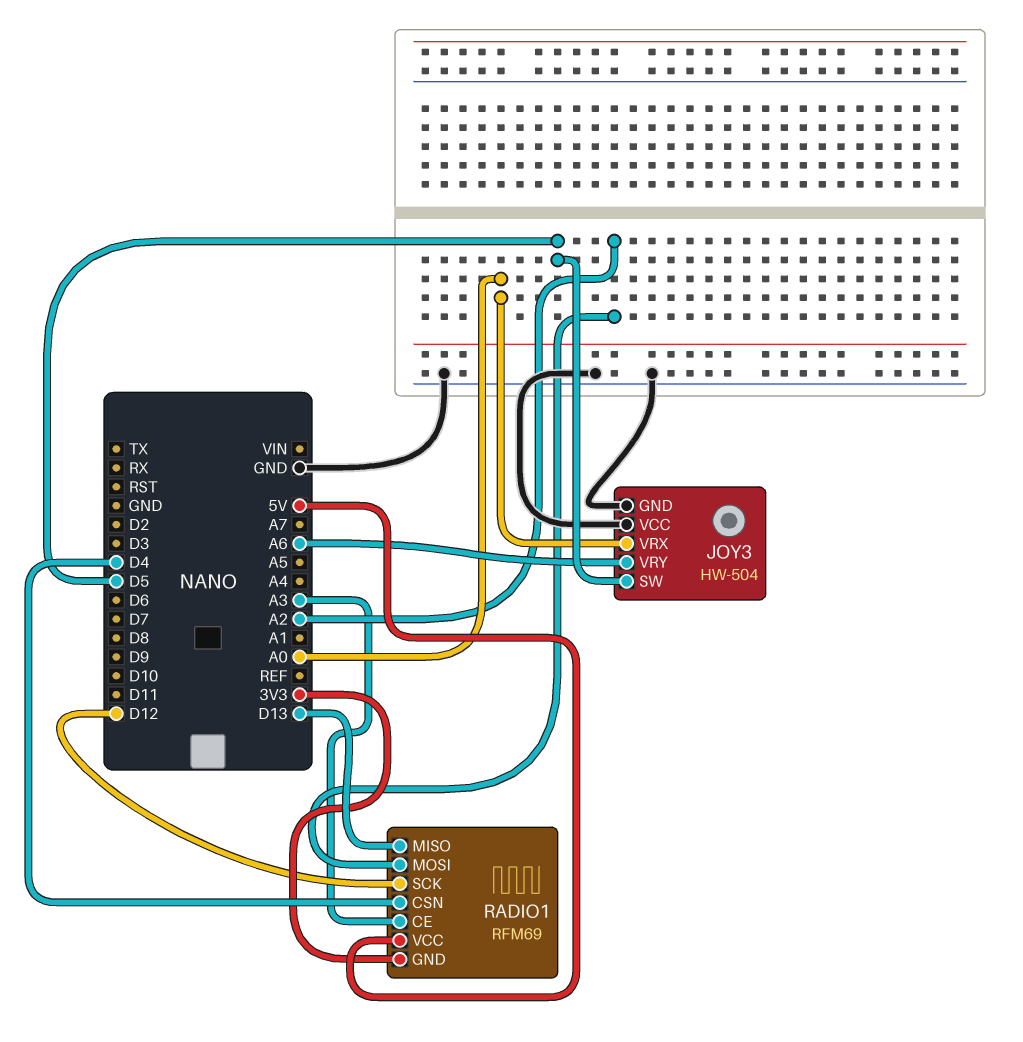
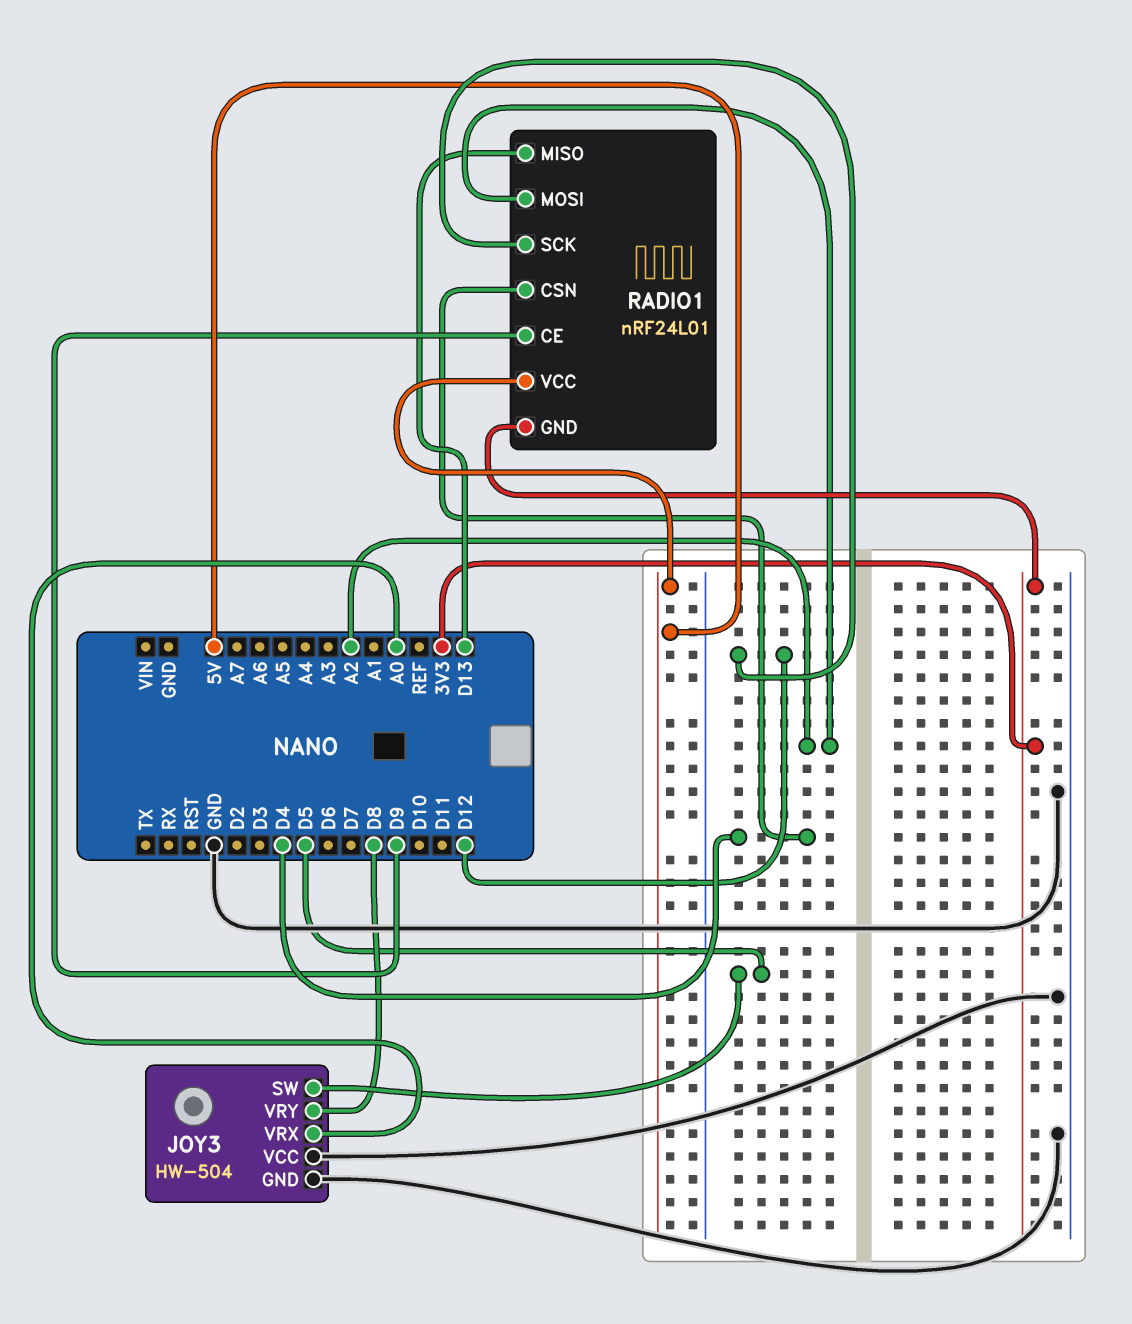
JOY3 pin VRY: A6 -> D8
RADIO1: RFM69 -> nRF24L01
RADIO1 pin CE: A3 -> D9

